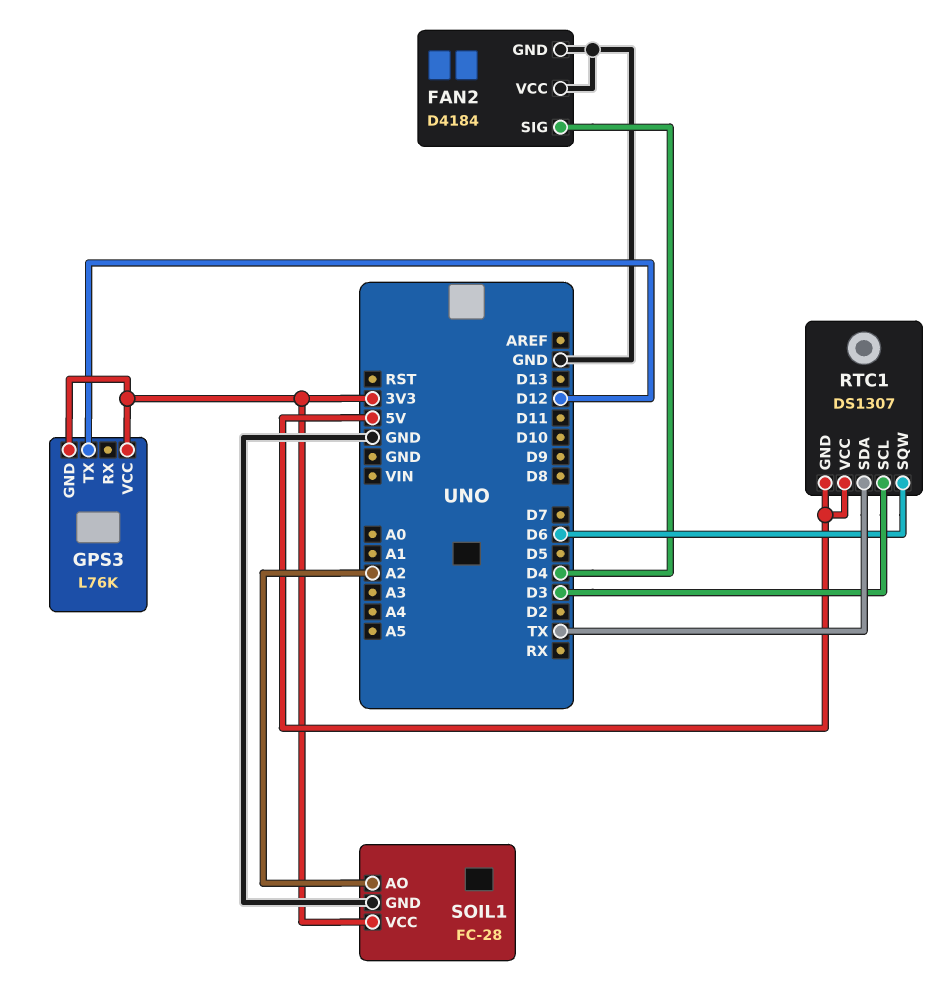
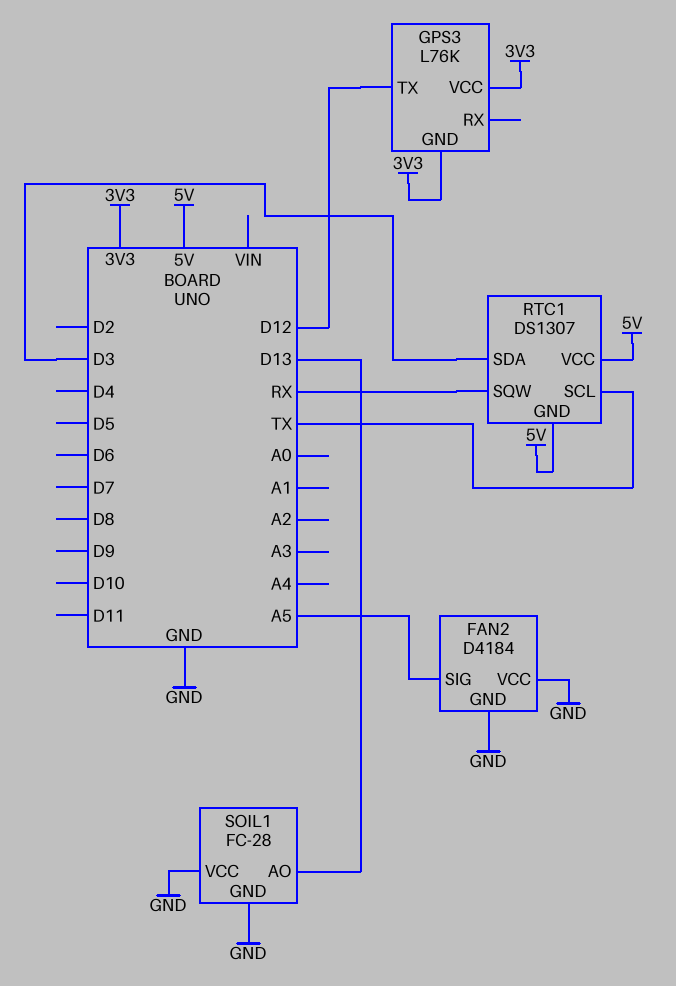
FAN2 pin SIG: D4 -> A5
RTC1 pin SCL: D3 -> TX
RTC1 pin SDA: TX -> D3
RTC1 pin SQW: D6 -> RX
SOIL1 pin AO: A2 -> D13
SOIL1 pin VCC: 3V3 -> GND

